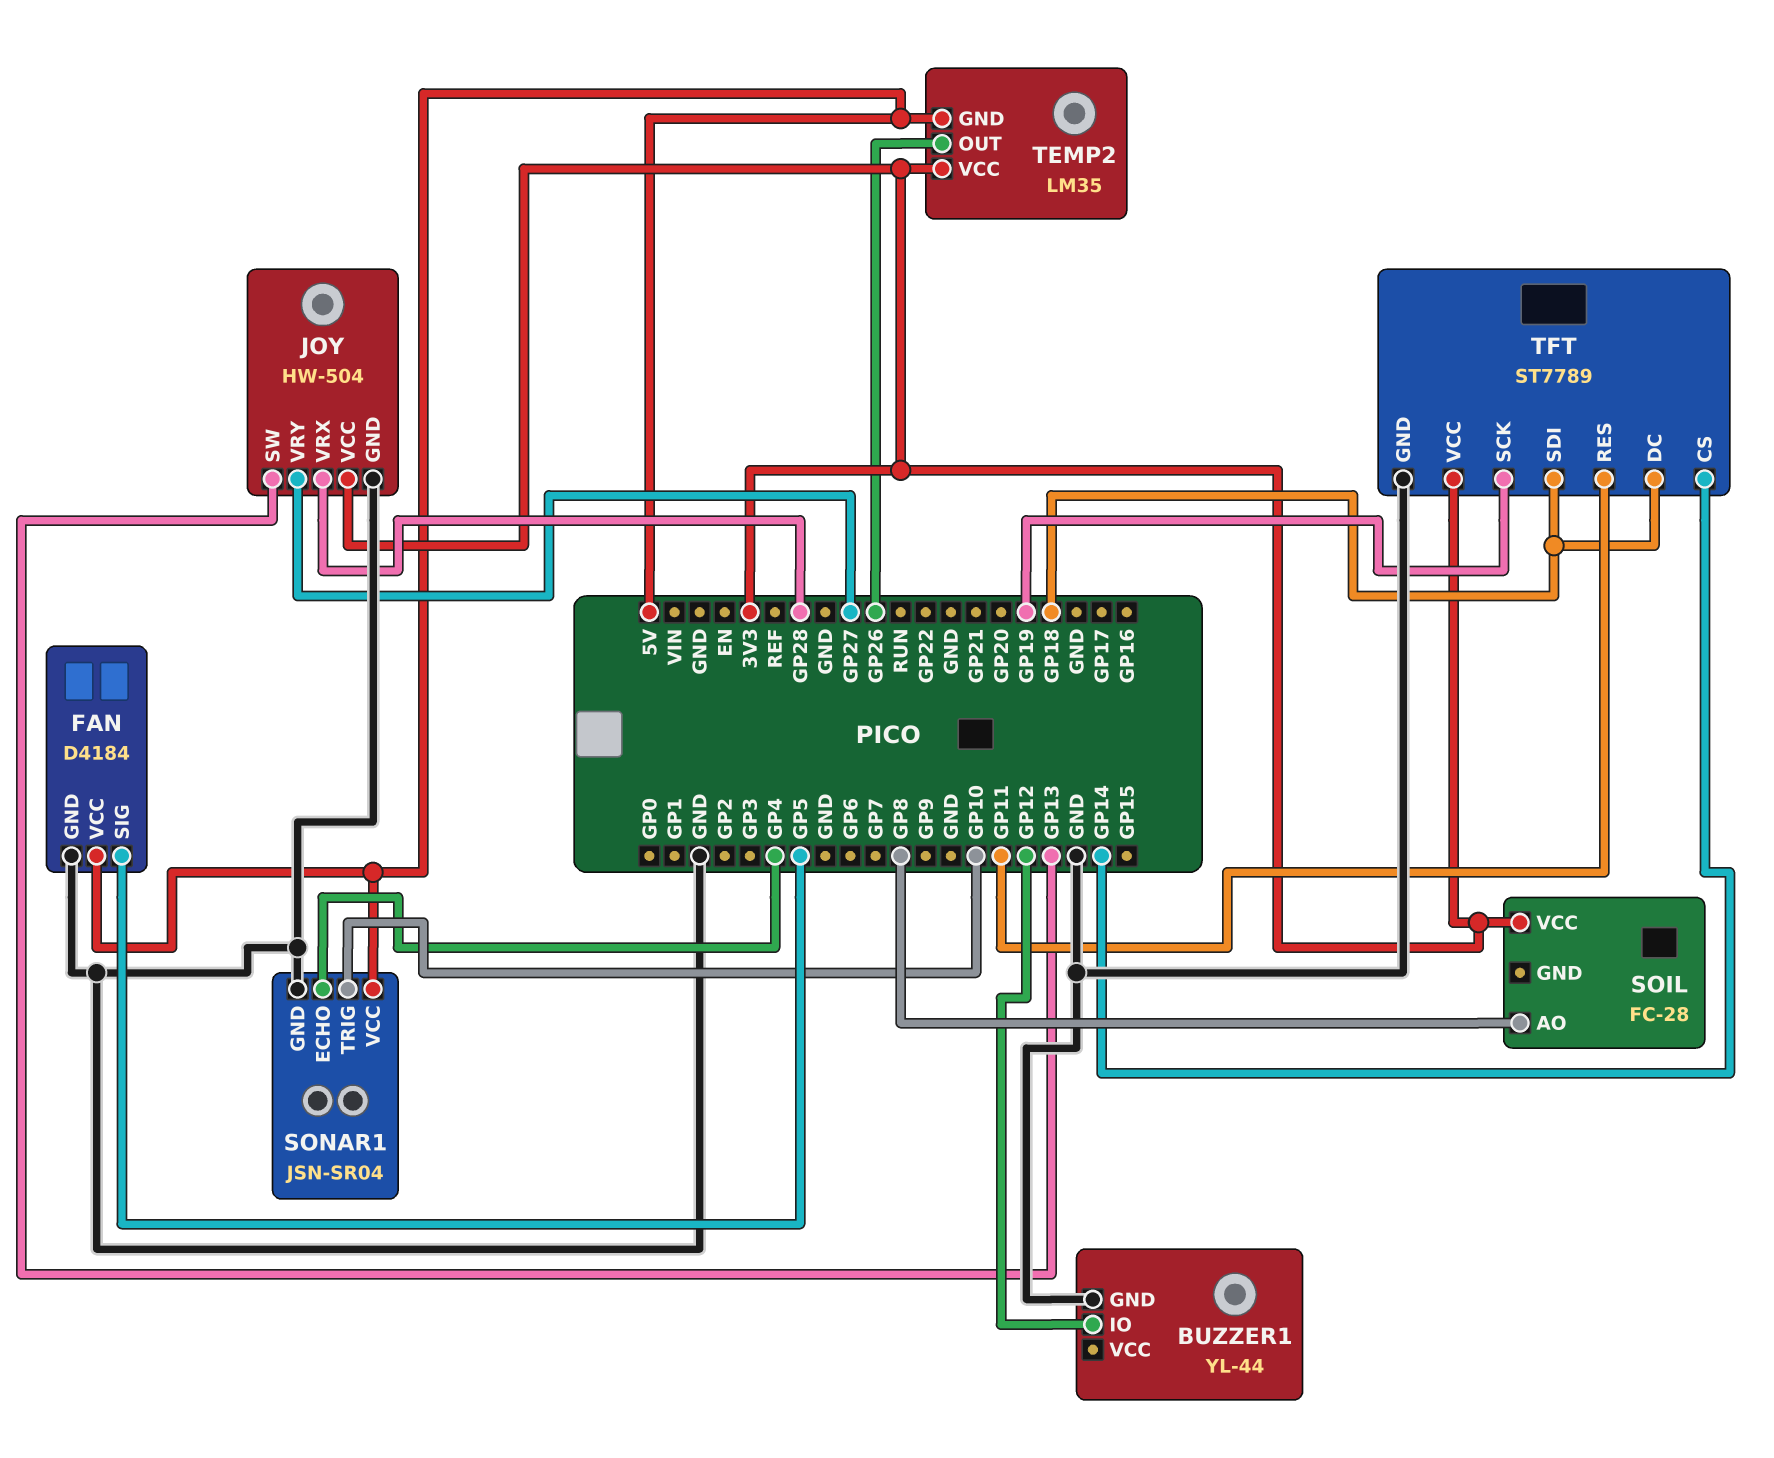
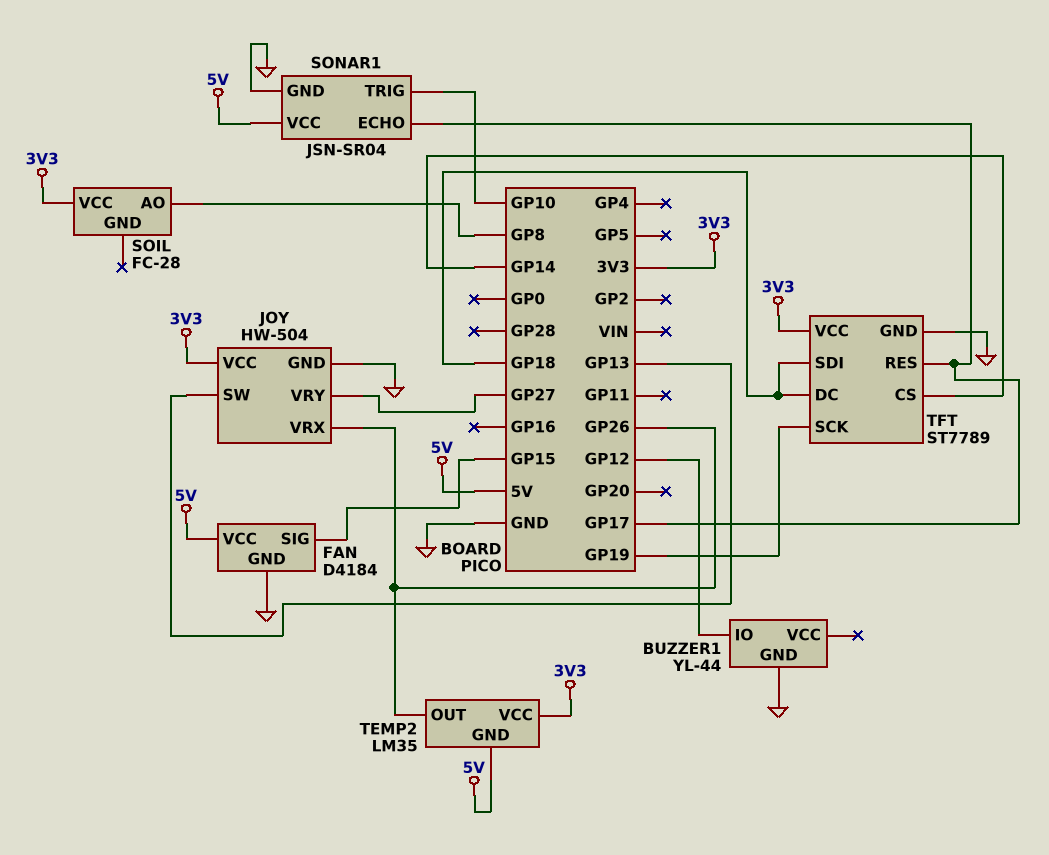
FAN pin SIG: GP5 -> GP15
JOY pin VRX: GP28 -> GP26
SONAR1 pin ECHO: GP4 -> GP17
TFT pin RES: GP11 -> GP17

